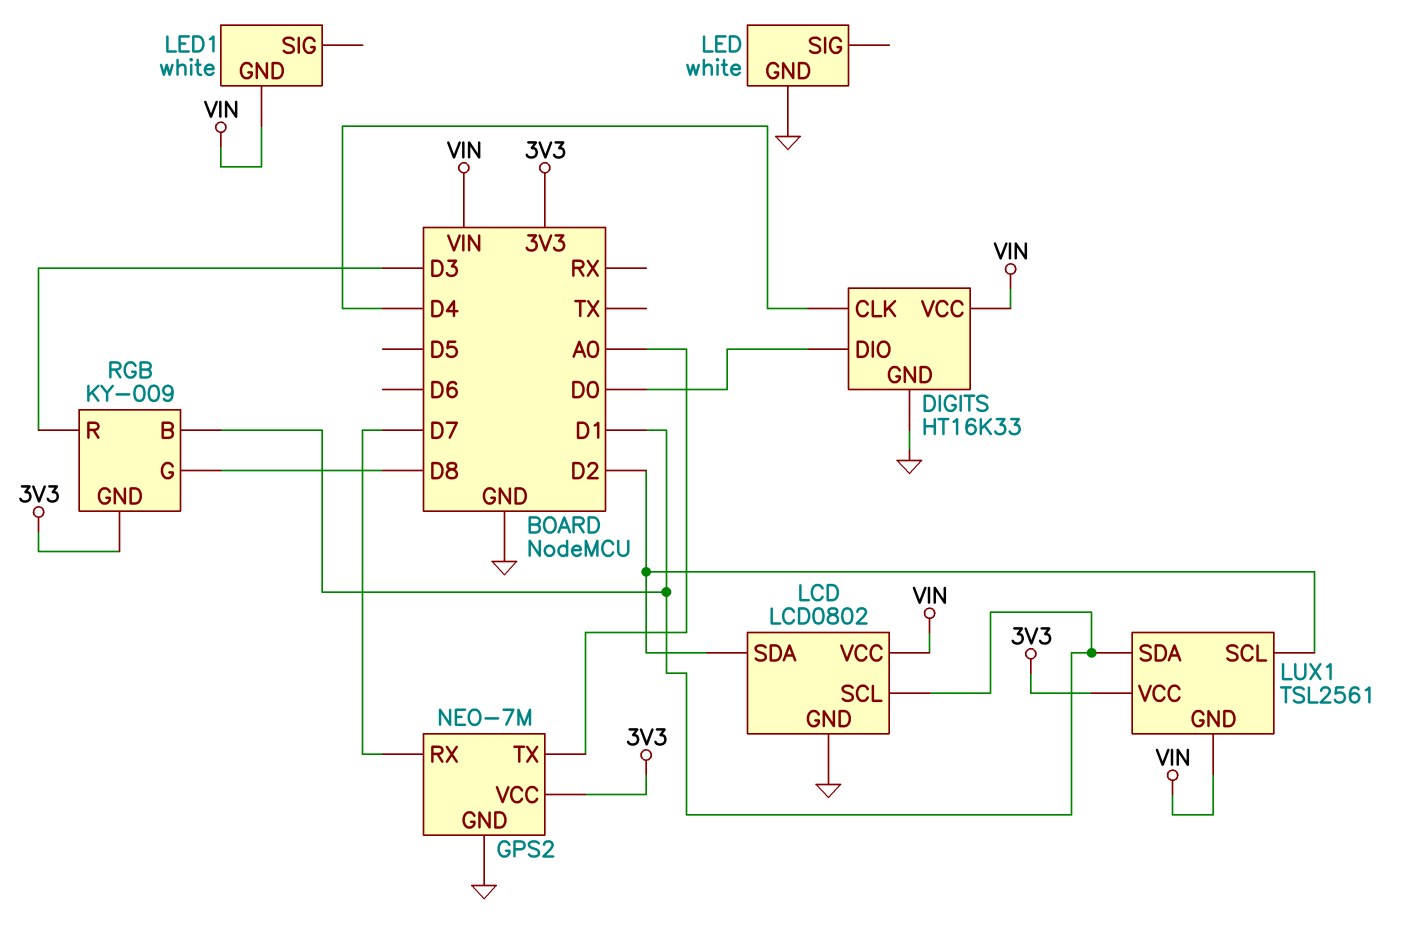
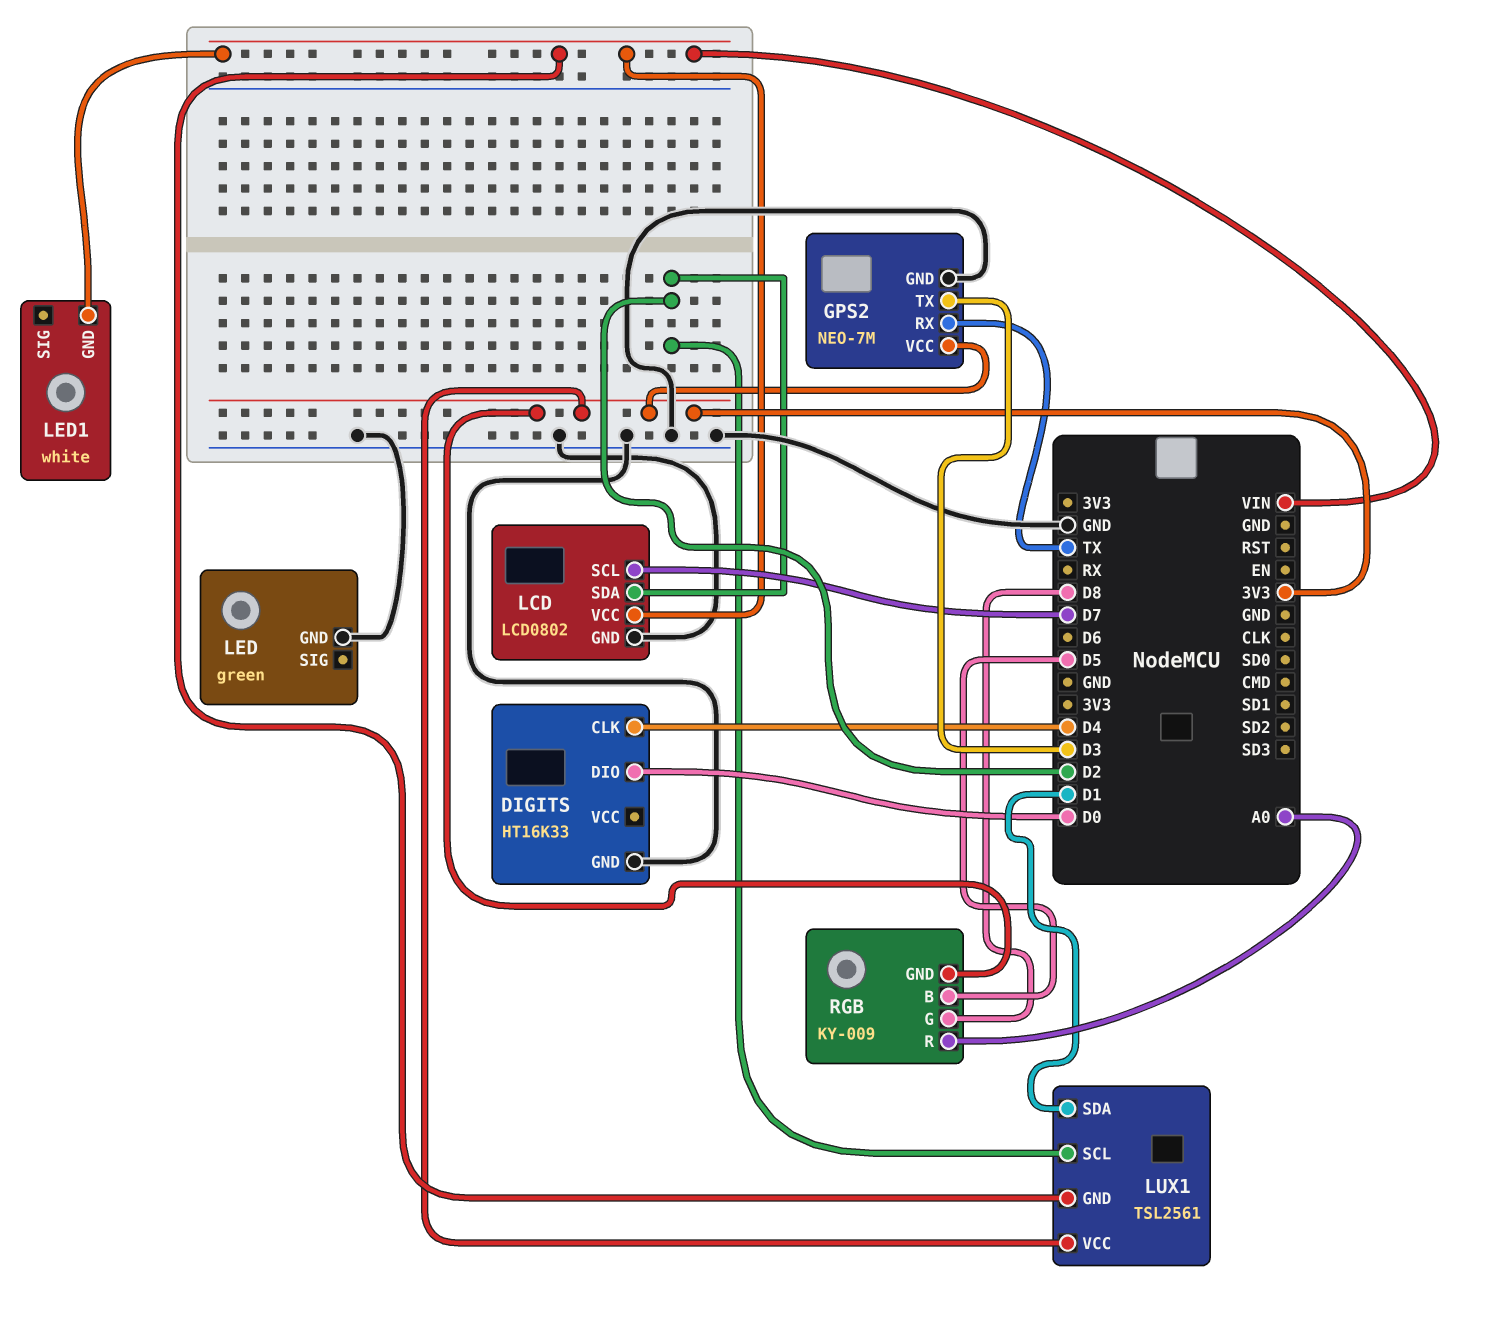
DIGITS pin VCC: VIN -> none
GPS2 pin RX: D7 -> TX
GPS2 pin TX: A0 -> D3
LCD pin SCL: D1 -> D7
LED: white -> green
RGB pin B: D1 -> D5
RGB pin R: D3 -> A0

